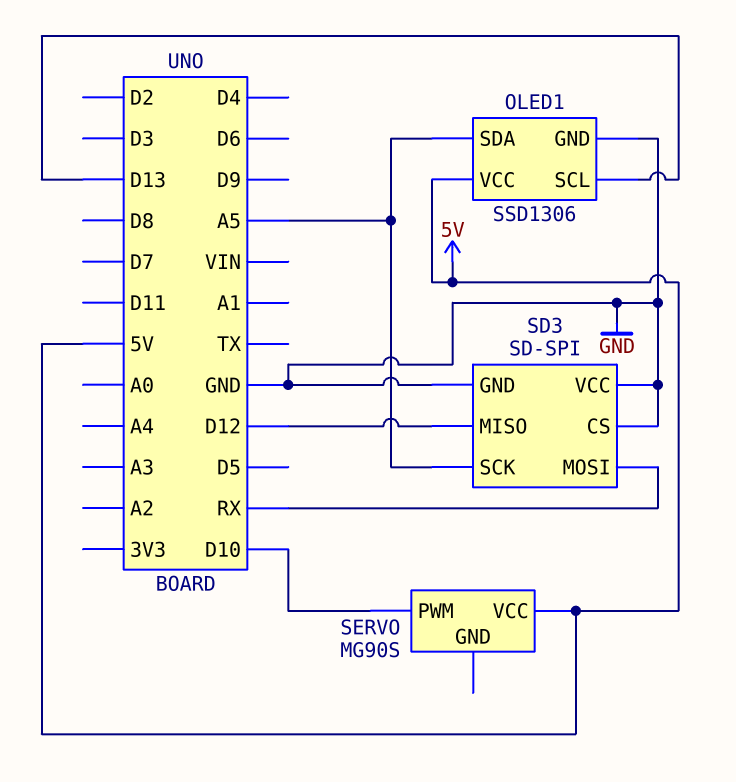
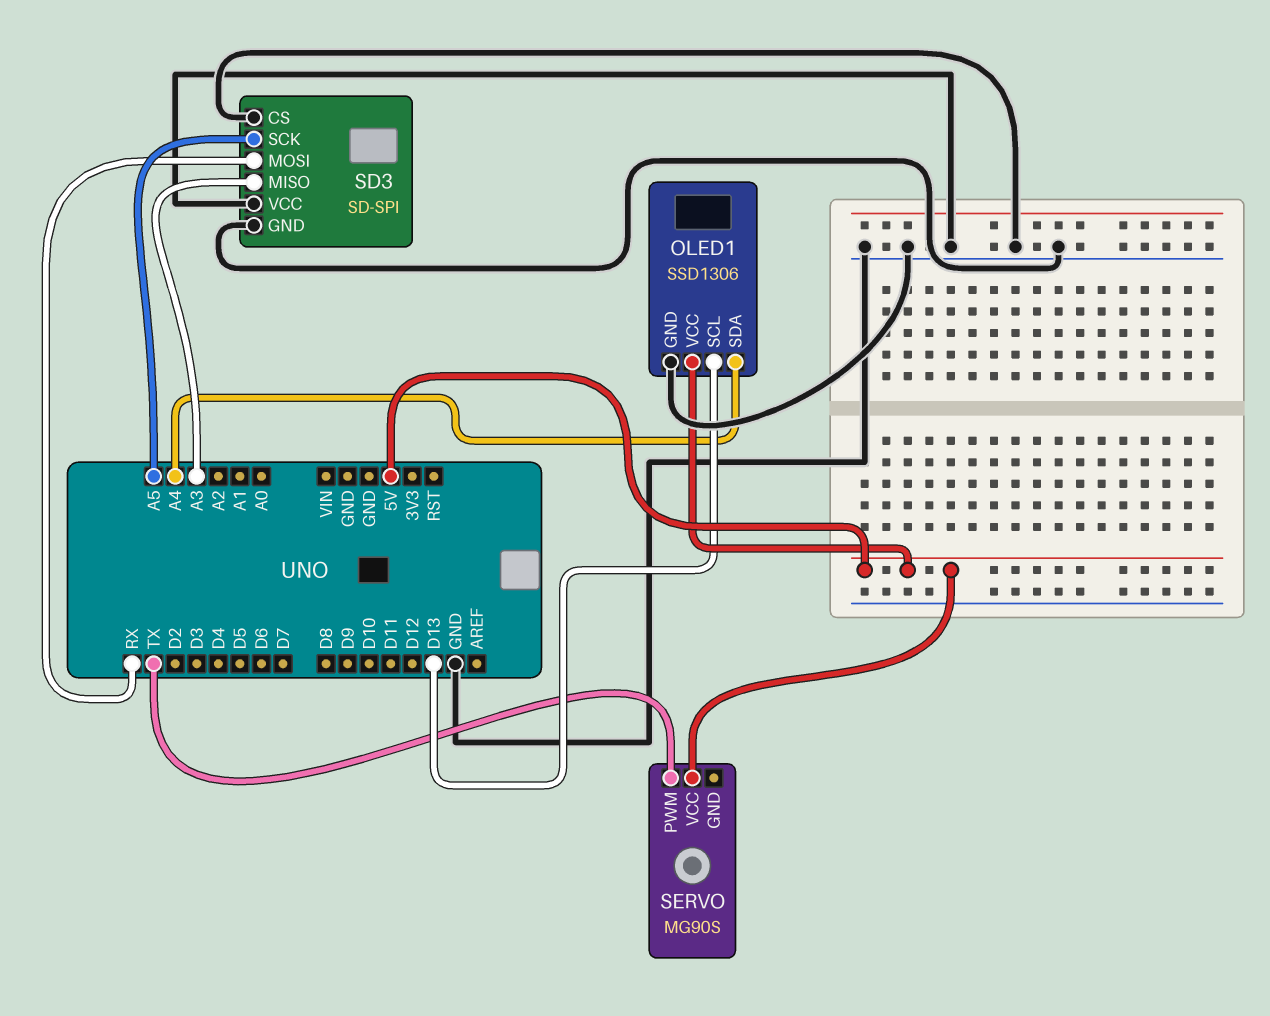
OLED1 pin SDA: A5 -> A4
SD3 pin MISO: D12 -> A3
SERVO pin PWM: D10 -> TX

